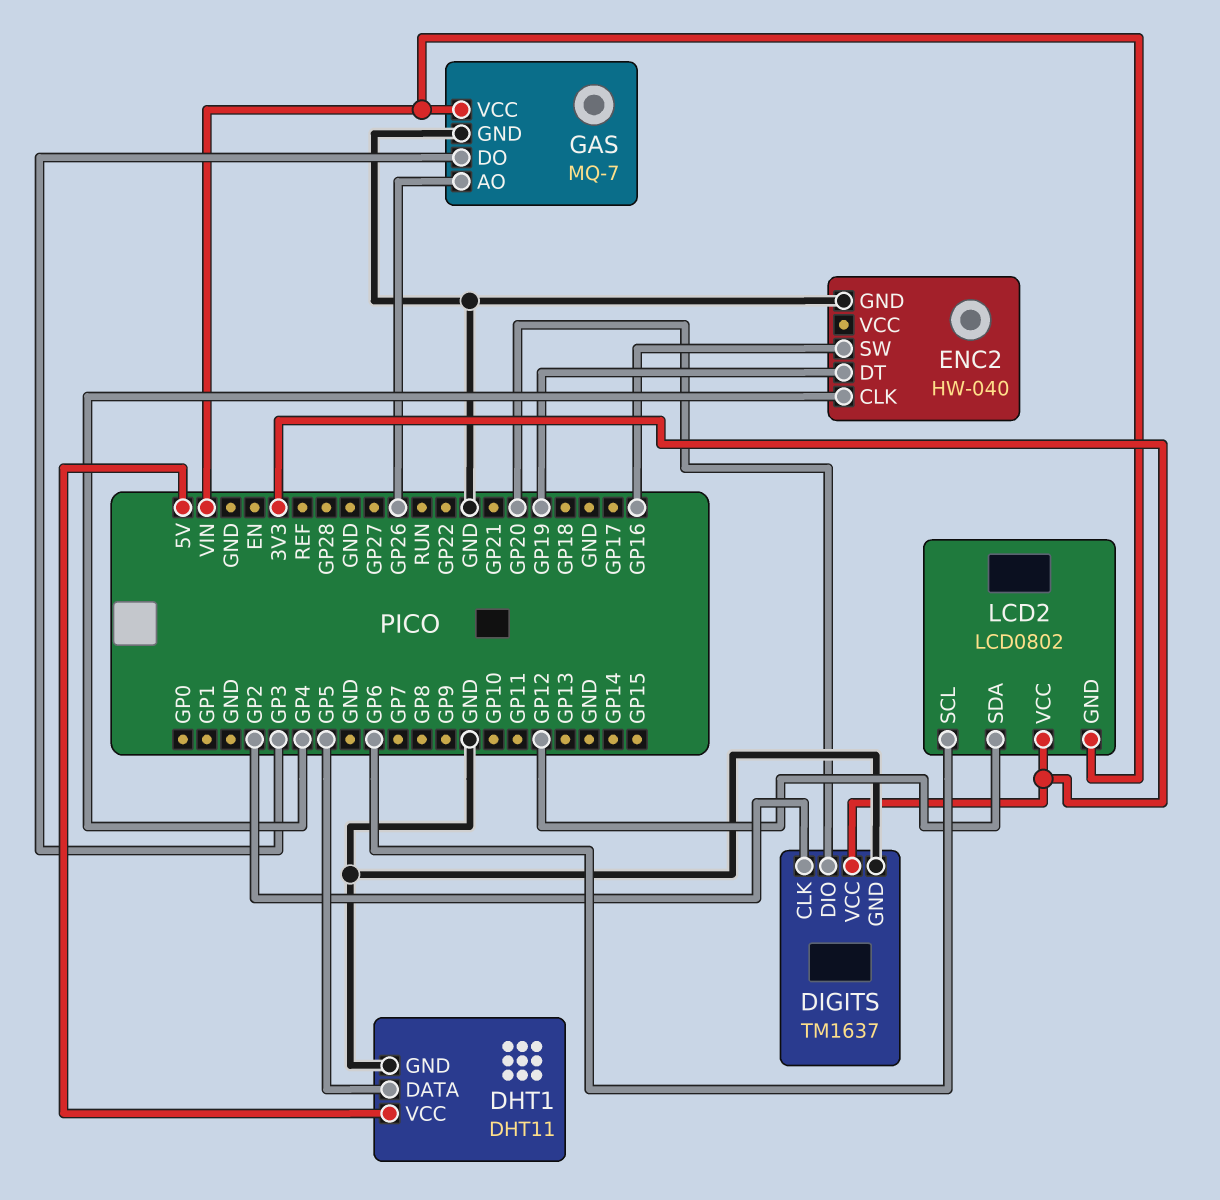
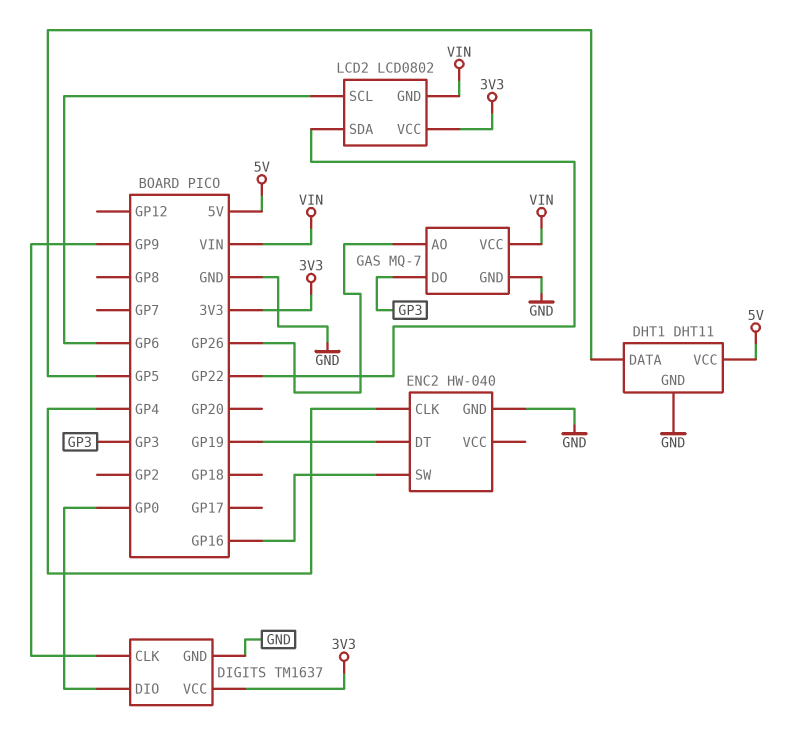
DIGITS pin CLK: GP2 -> GP9
DIGITS pin DIO: GP20 -> GP0
LCD2 pin SDA: GP12 -> GP22

